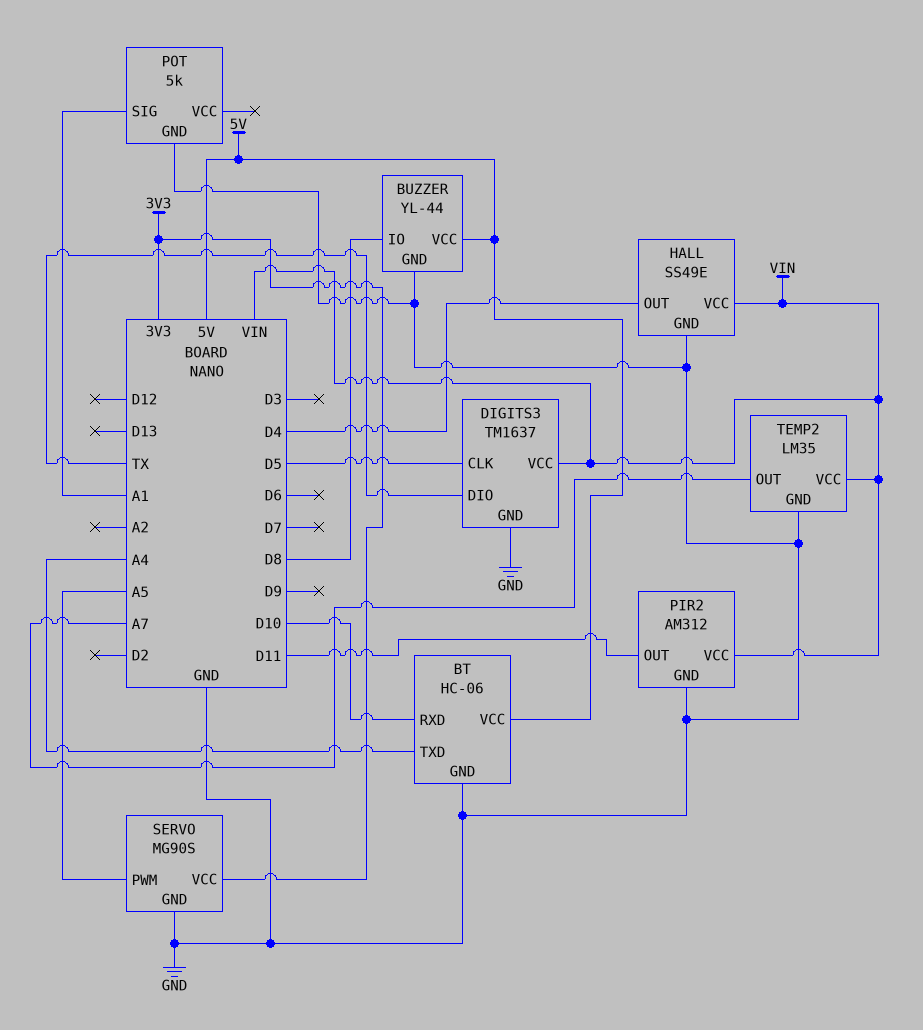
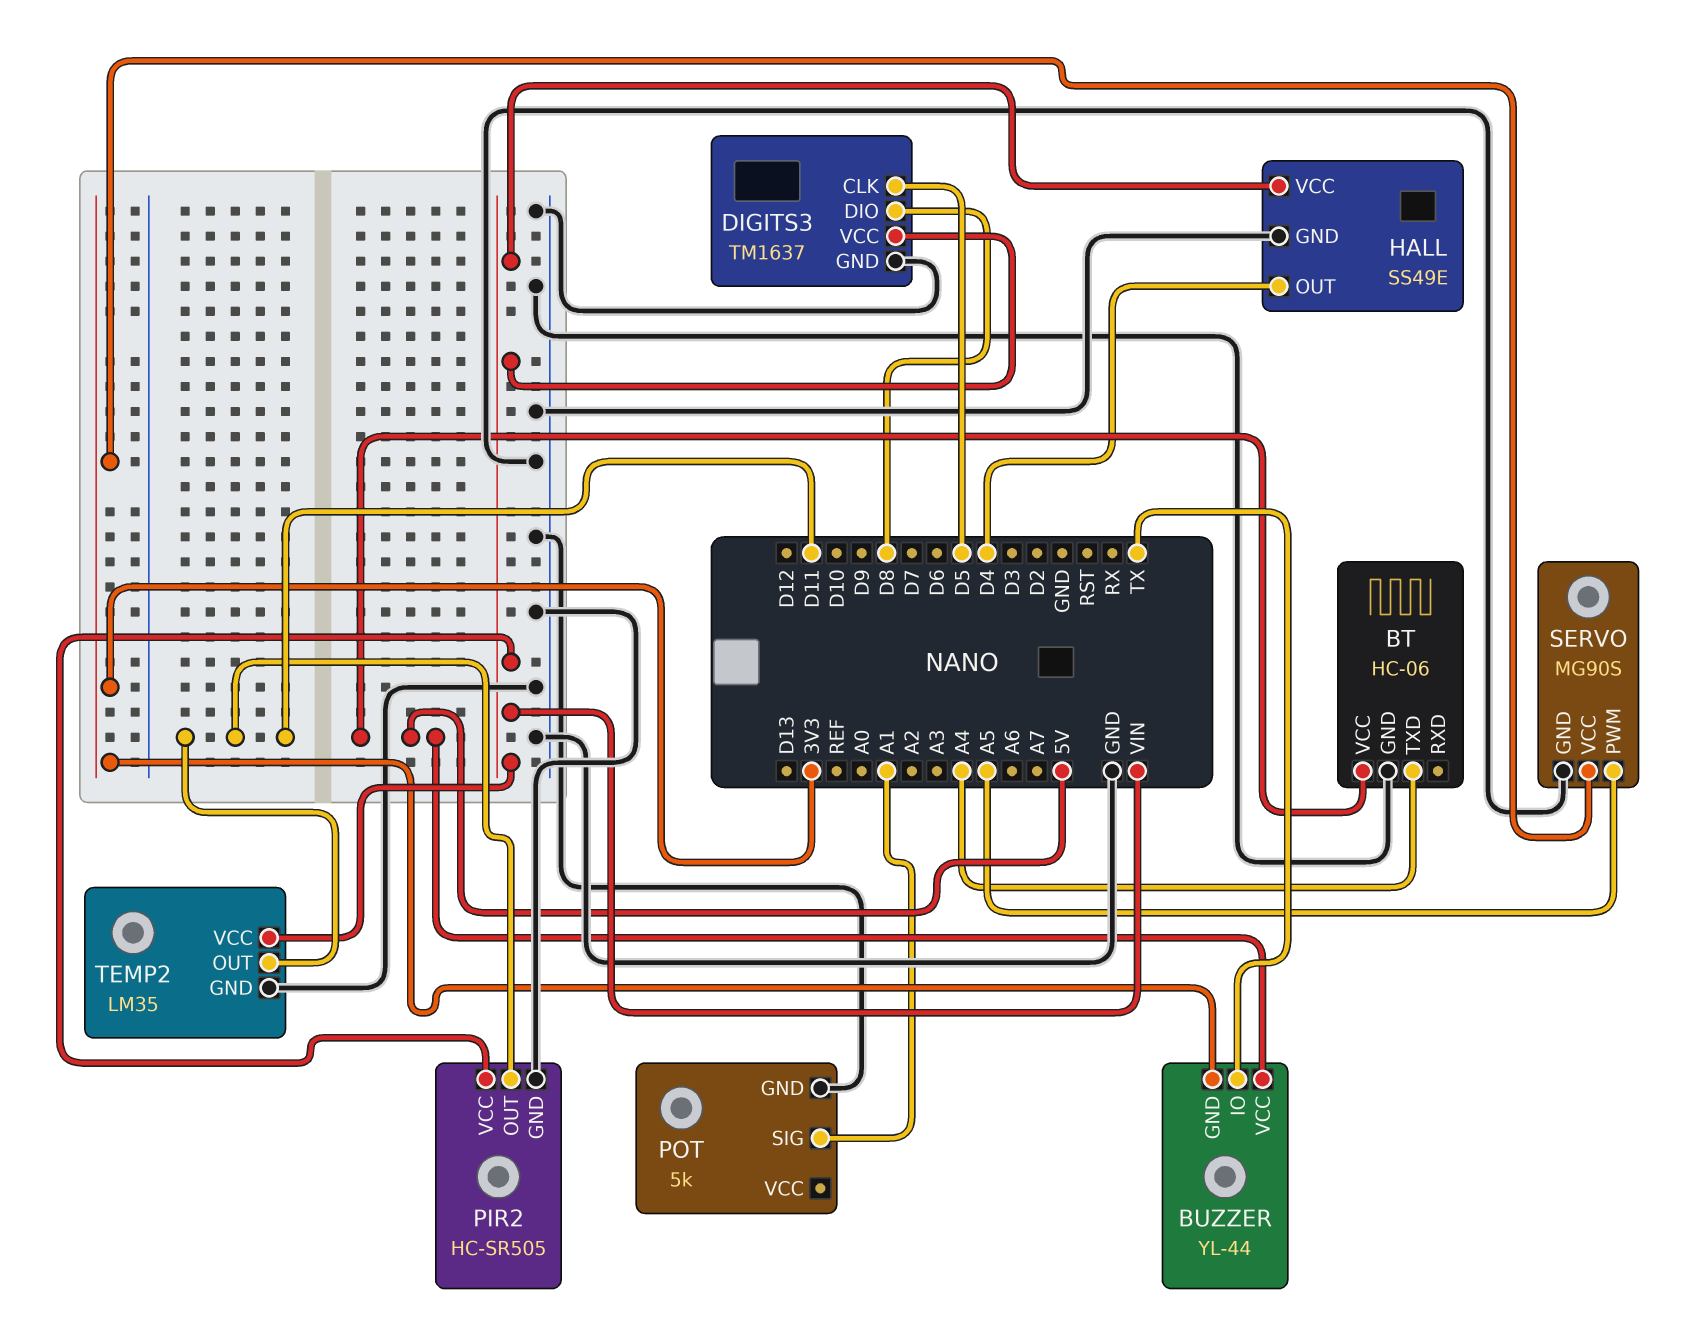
BT pin RXD: D10 -> none
BUZZER pin GND: GND -> 3V3
BUZZER pin IO: D8 -> TX
DIGITS3 pin DIO: TX -> D8
PIR2: AM312 -> HC-SR505
TEMP2 pin OUT: A7 -> D11

